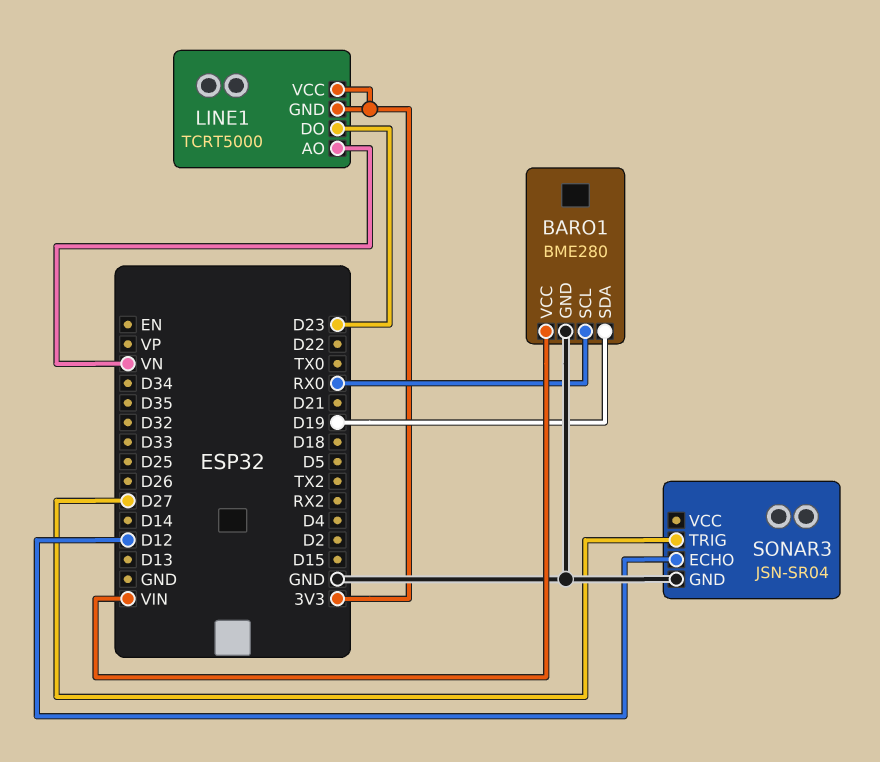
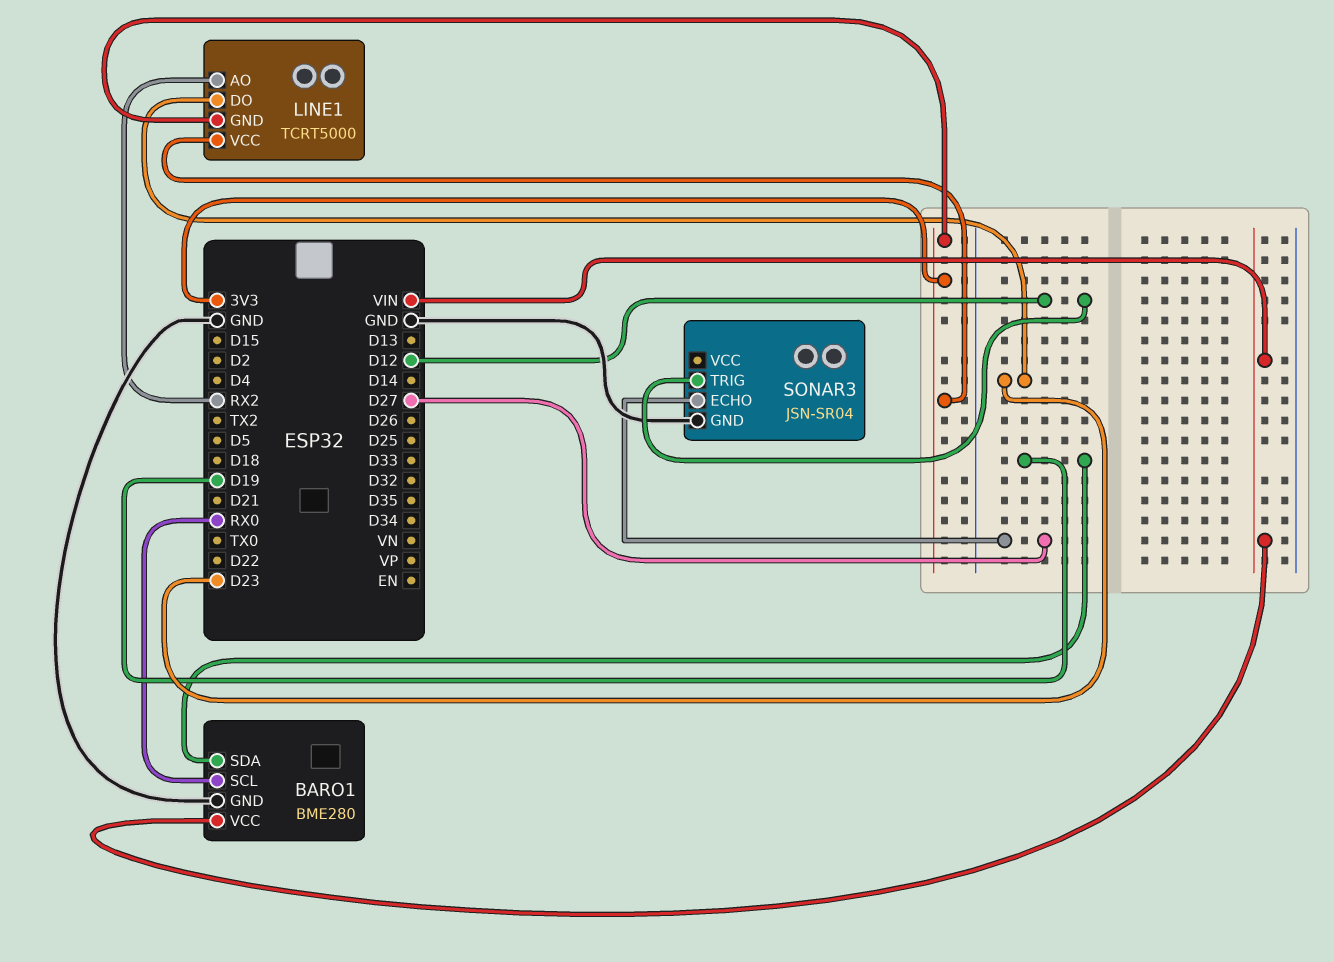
LINE1 pin AO: VN -> RX2
SONAR3 pin ECHO: D12 -> D27
SONAR3 pin TRIG: D27 -> D12

